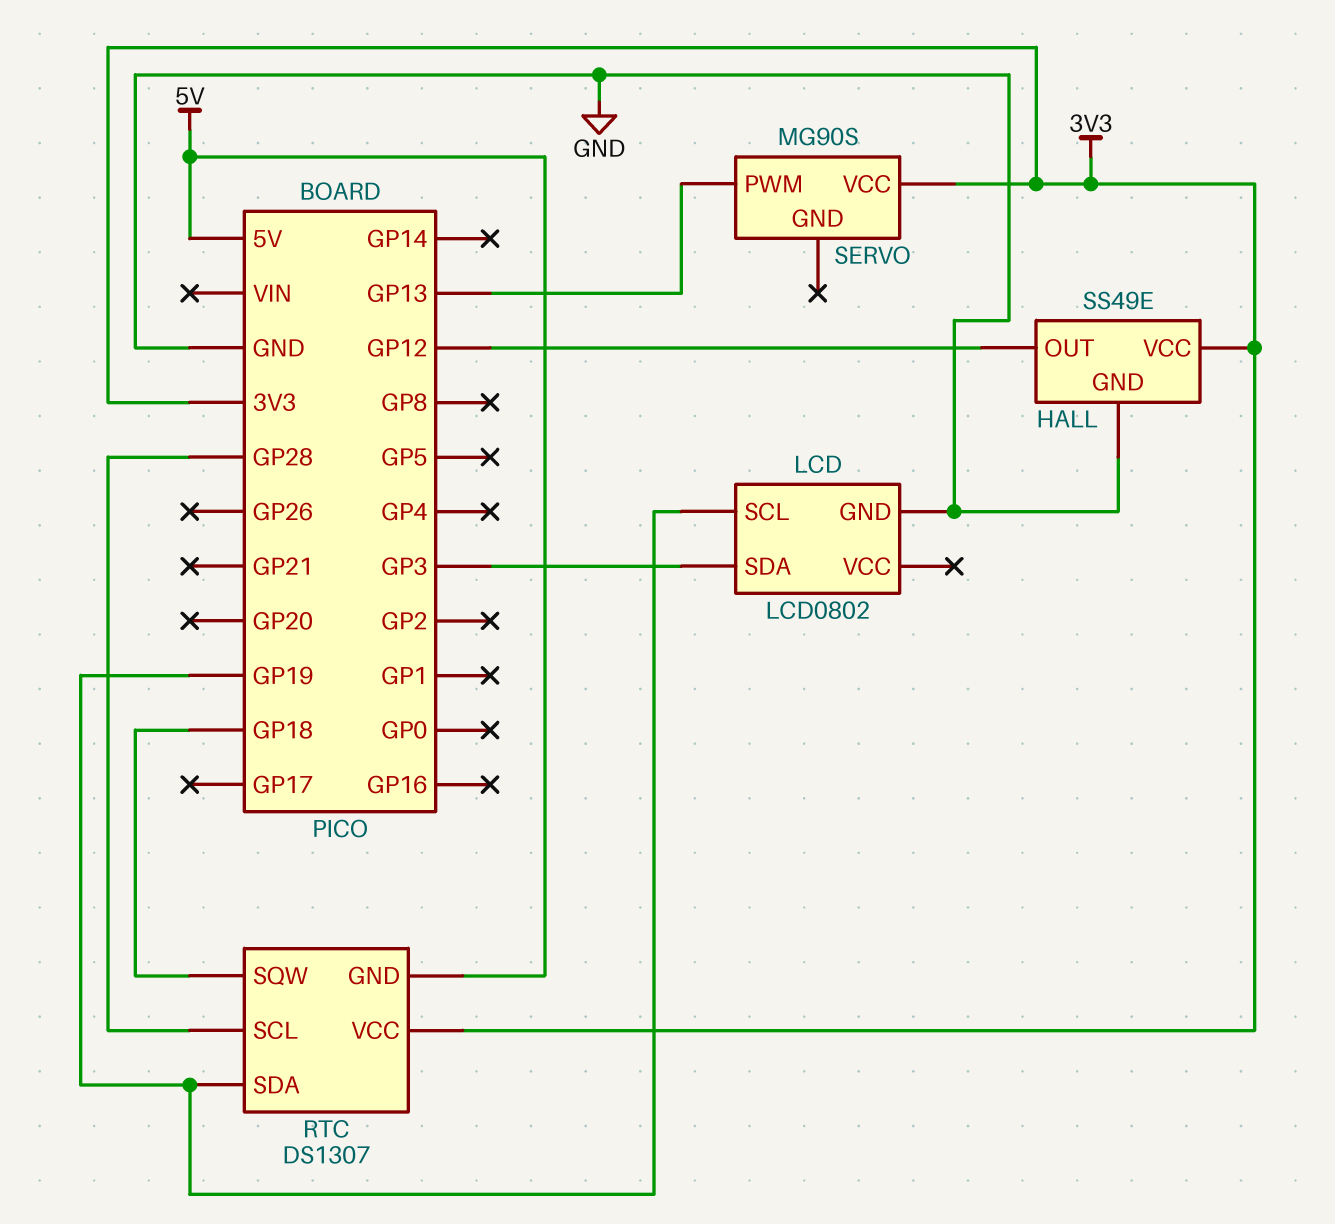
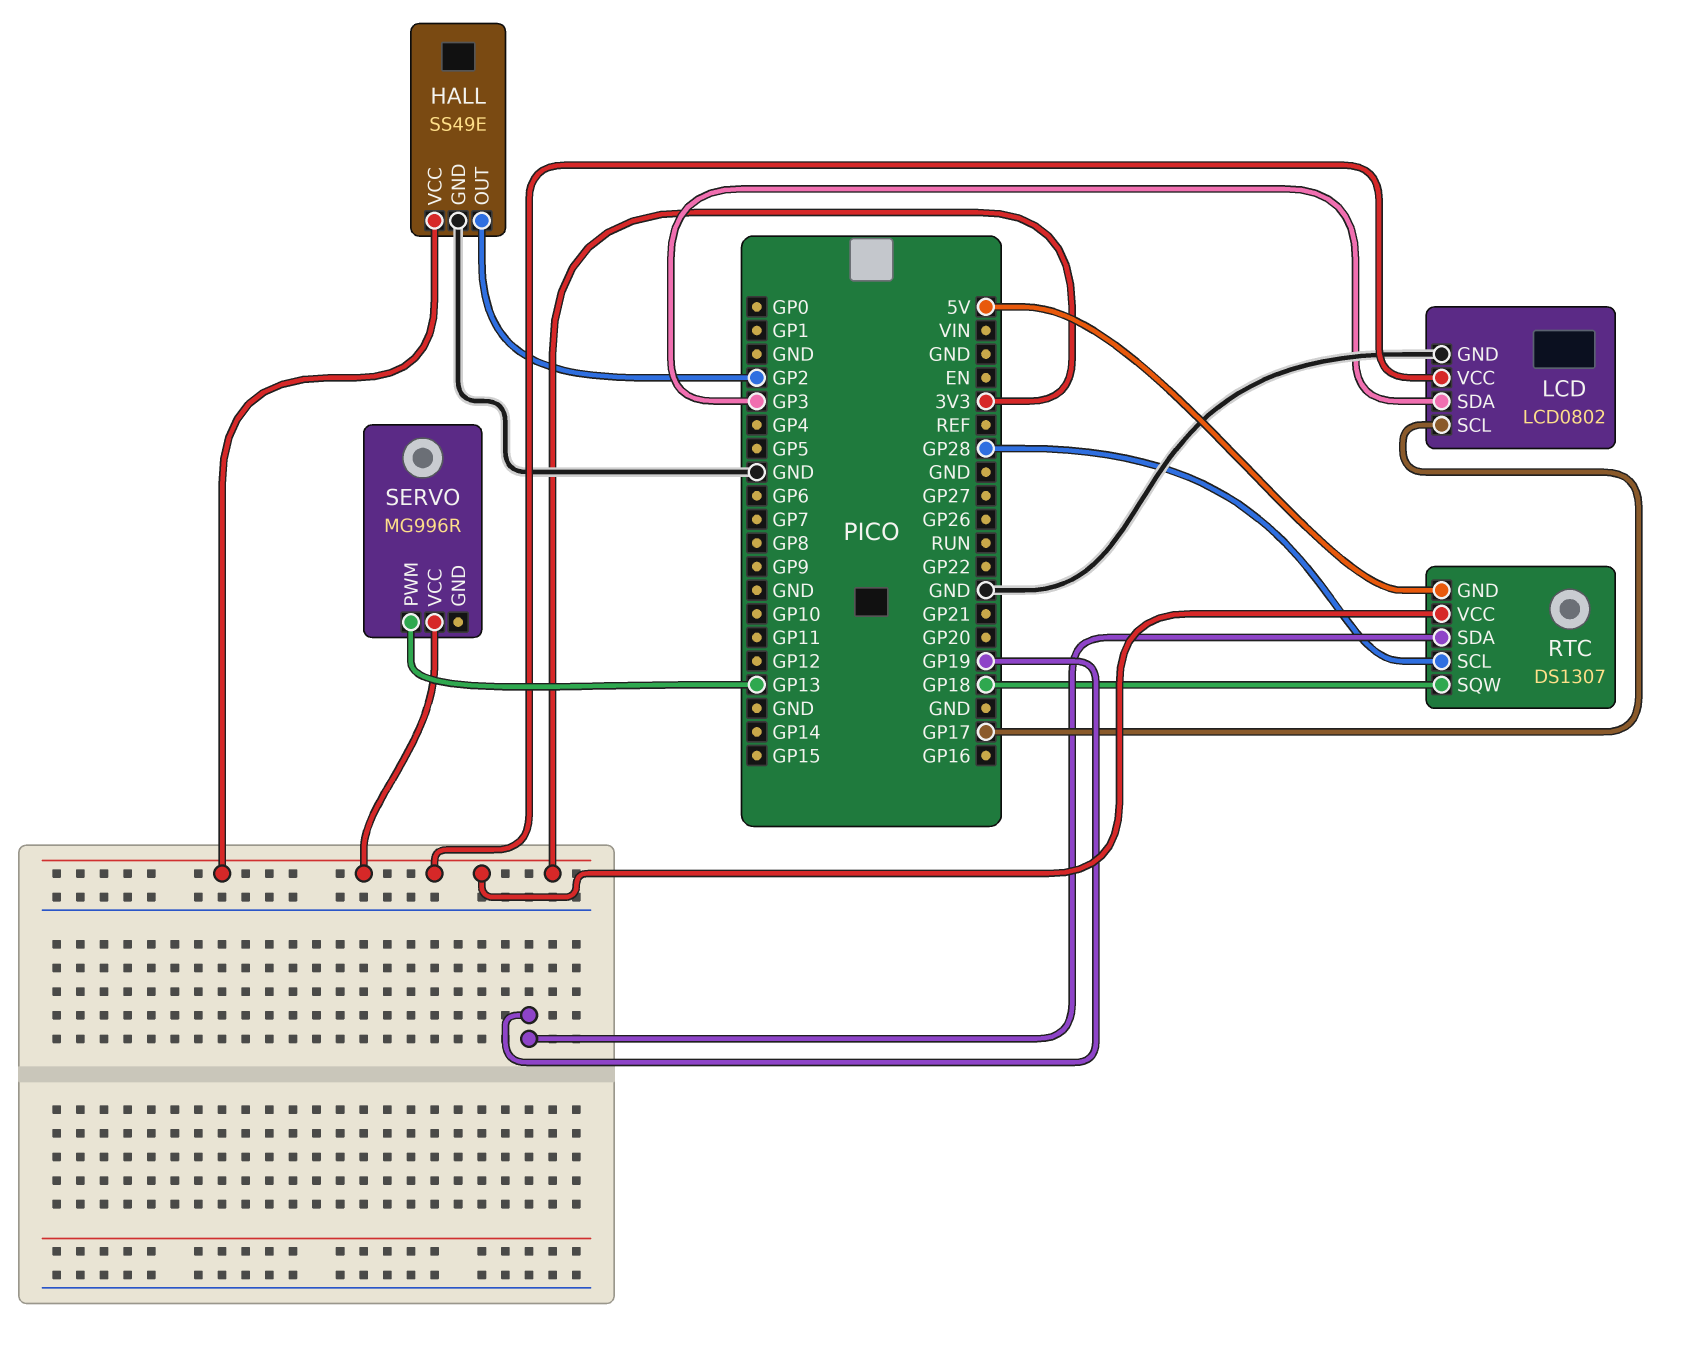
HALL pin OUT: GP12 -> GP2
LCD pin SCL: GP19 -> GP17
LCD pin VCC: none -> 3V3
SERVO: MG90S -> MG996R

